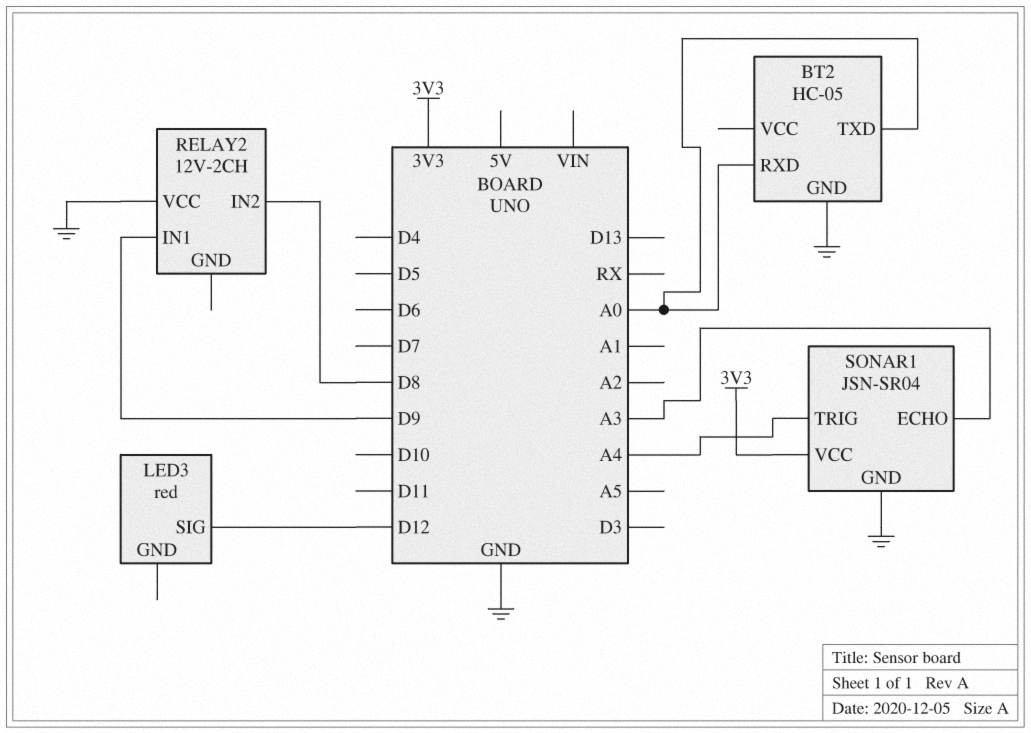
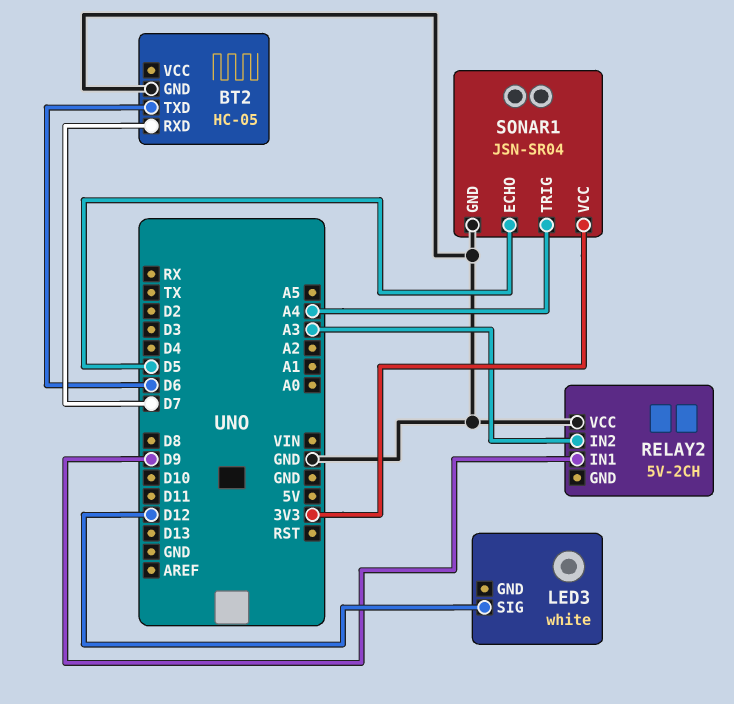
BT2 pin RXD: A0 -> D7
BT2 pin TXD: A0 -> D6
LED3: red -> white
RELAY2: 12V-2CH -> 5V-2CH
RELAY2 pin IN2: D8 -> A3
SONAR1 pin ECHO: A3 -> D5

